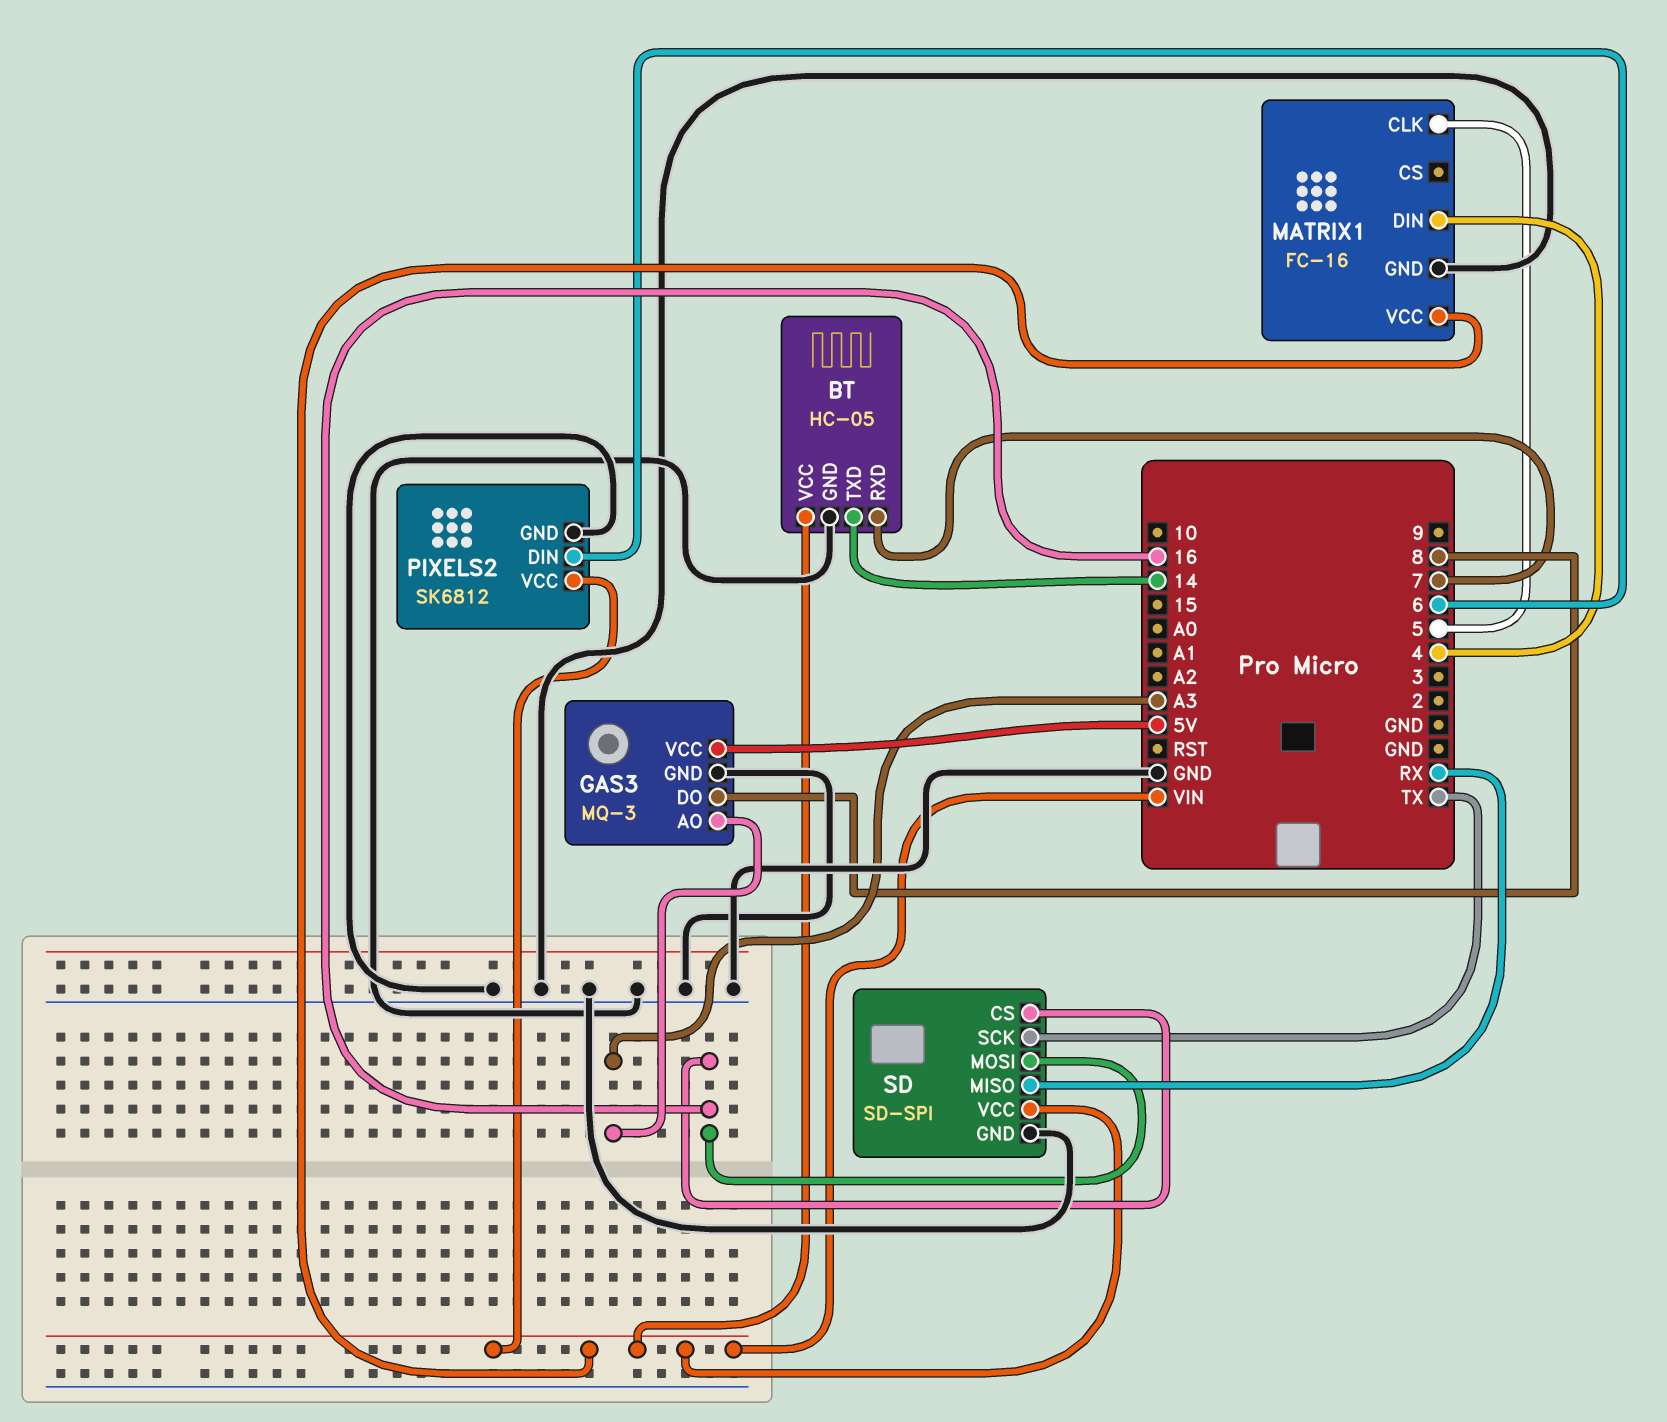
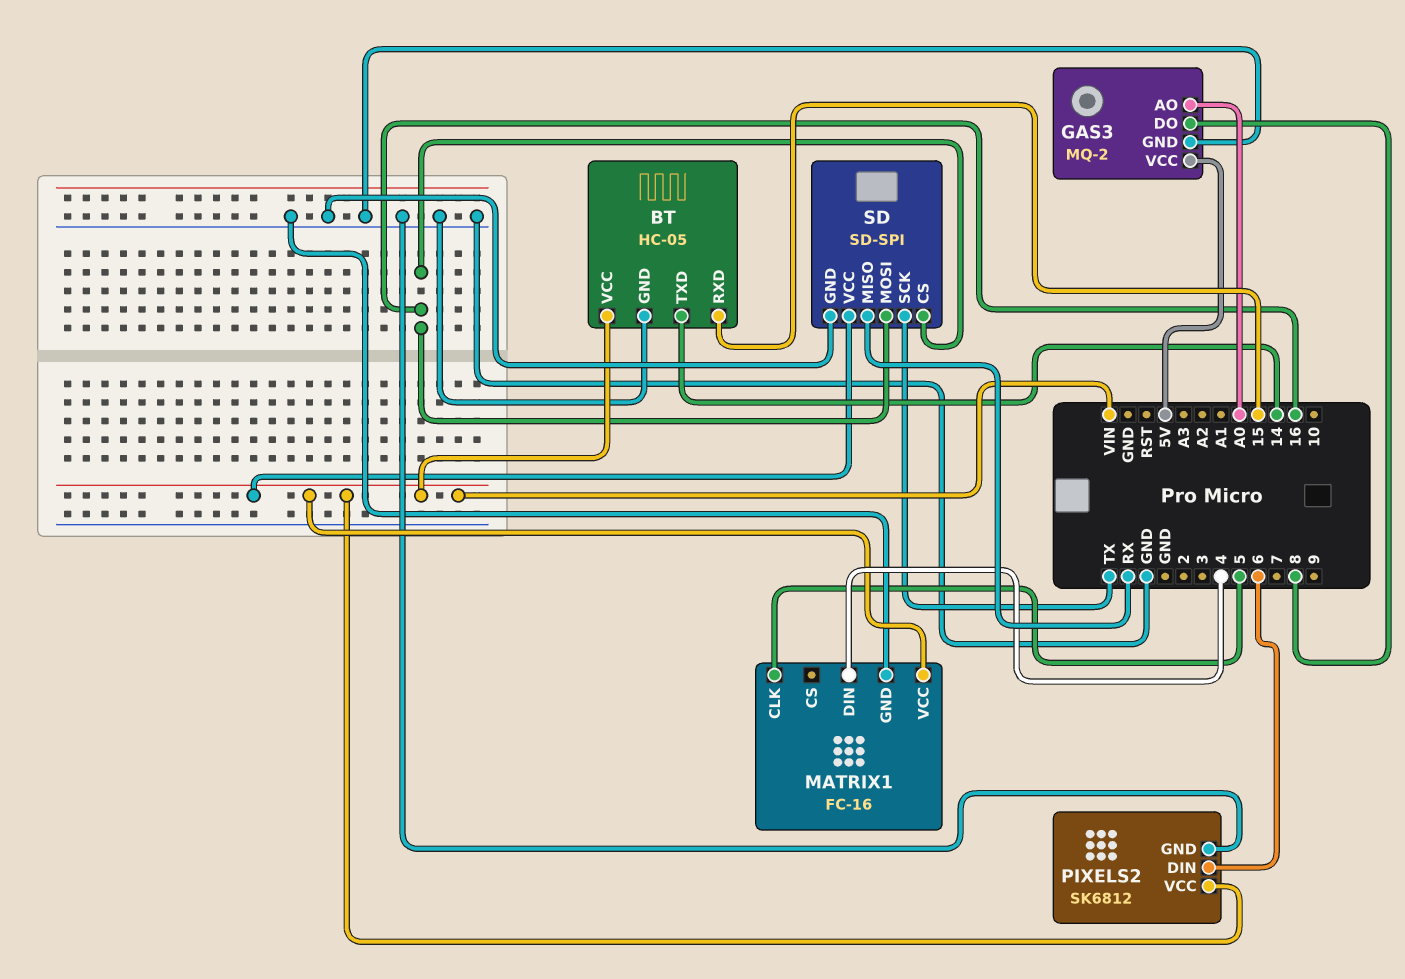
BT pin RXD: 7 -> 15
GAS3: MQ-3 -> MQ-2
GAS3 pin AO: A3 -> A0

